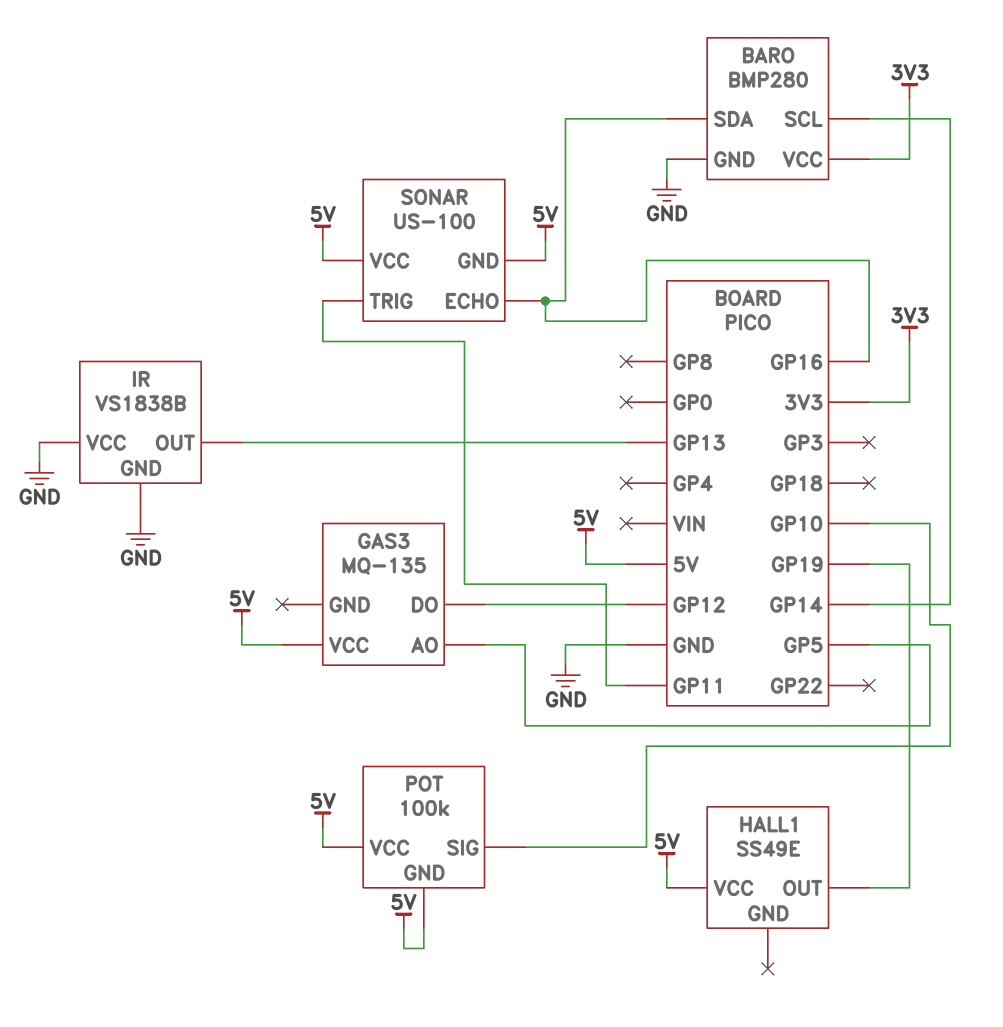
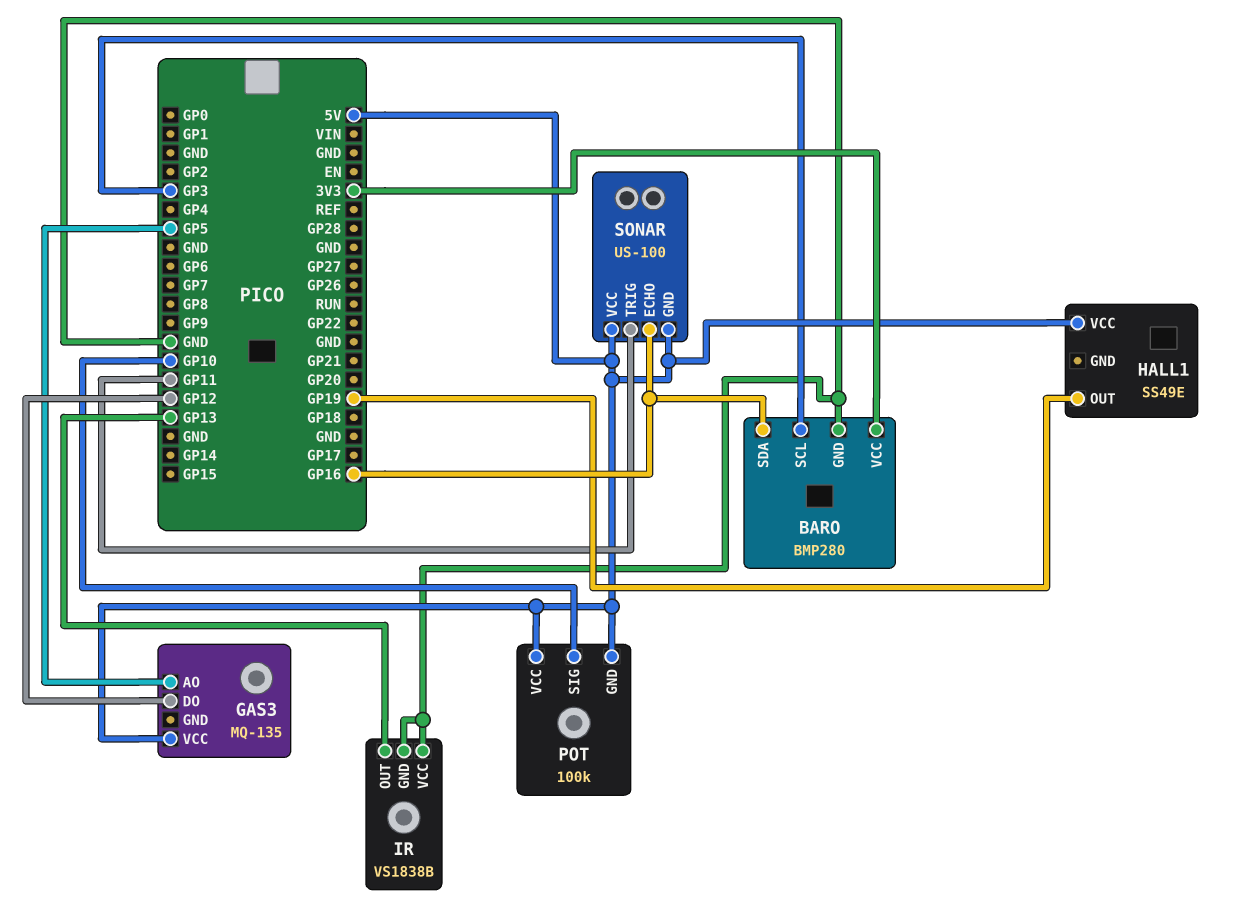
BARO pin SCL: GP14 -> GP3

